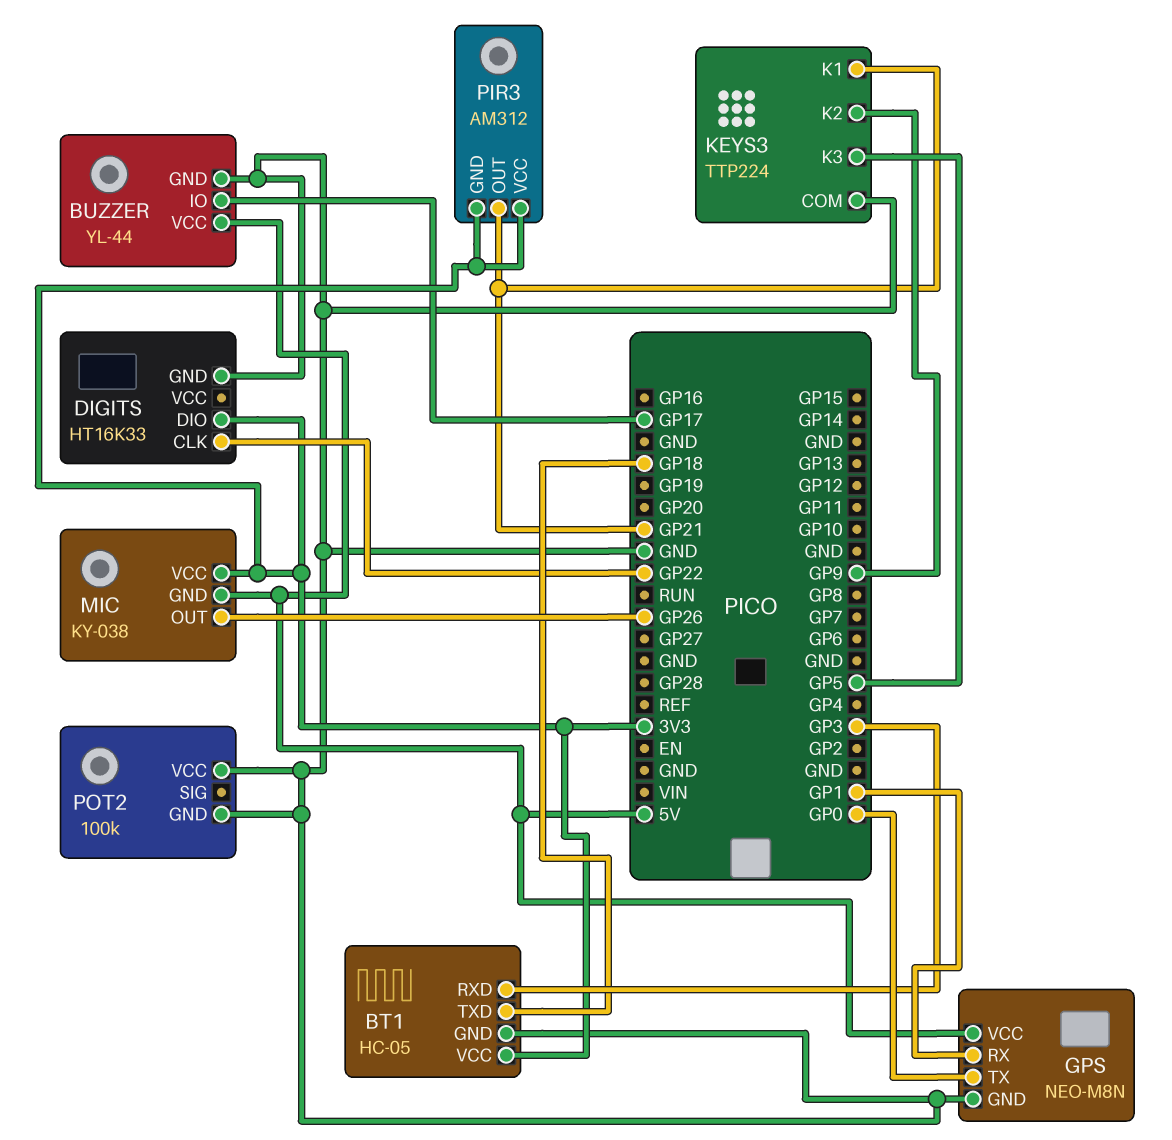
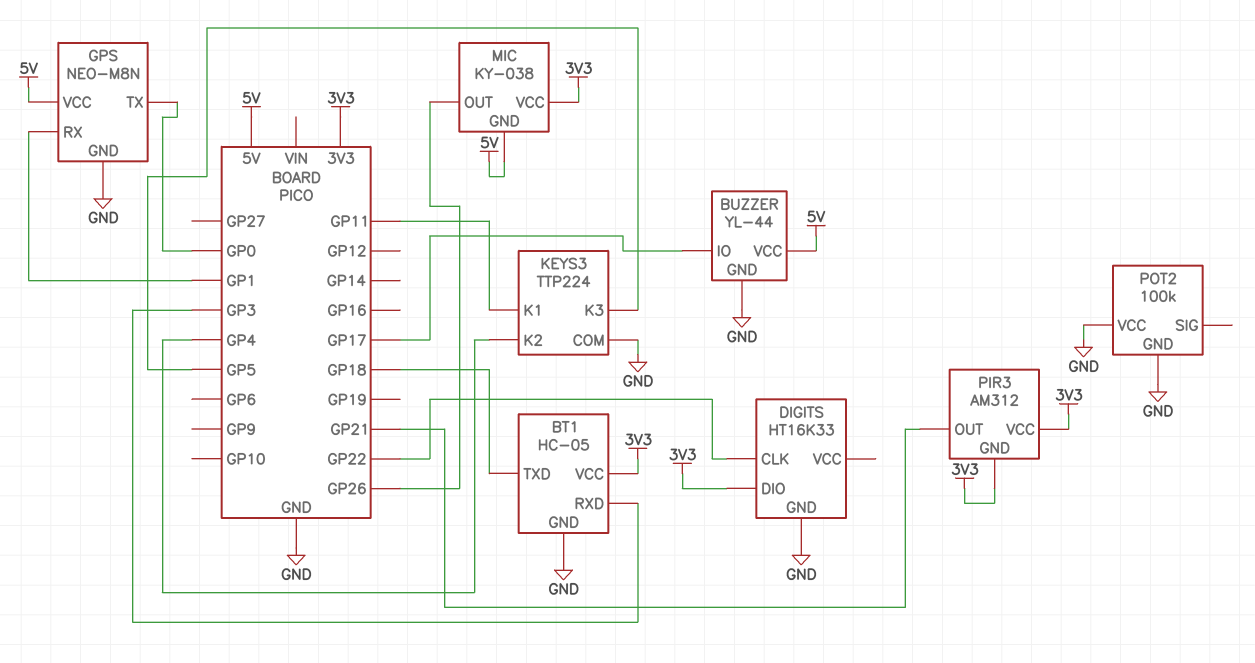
KEYS3 pin K1: GP21 -> GP11
KEYS3 pin K2: GP9 -> GP4

